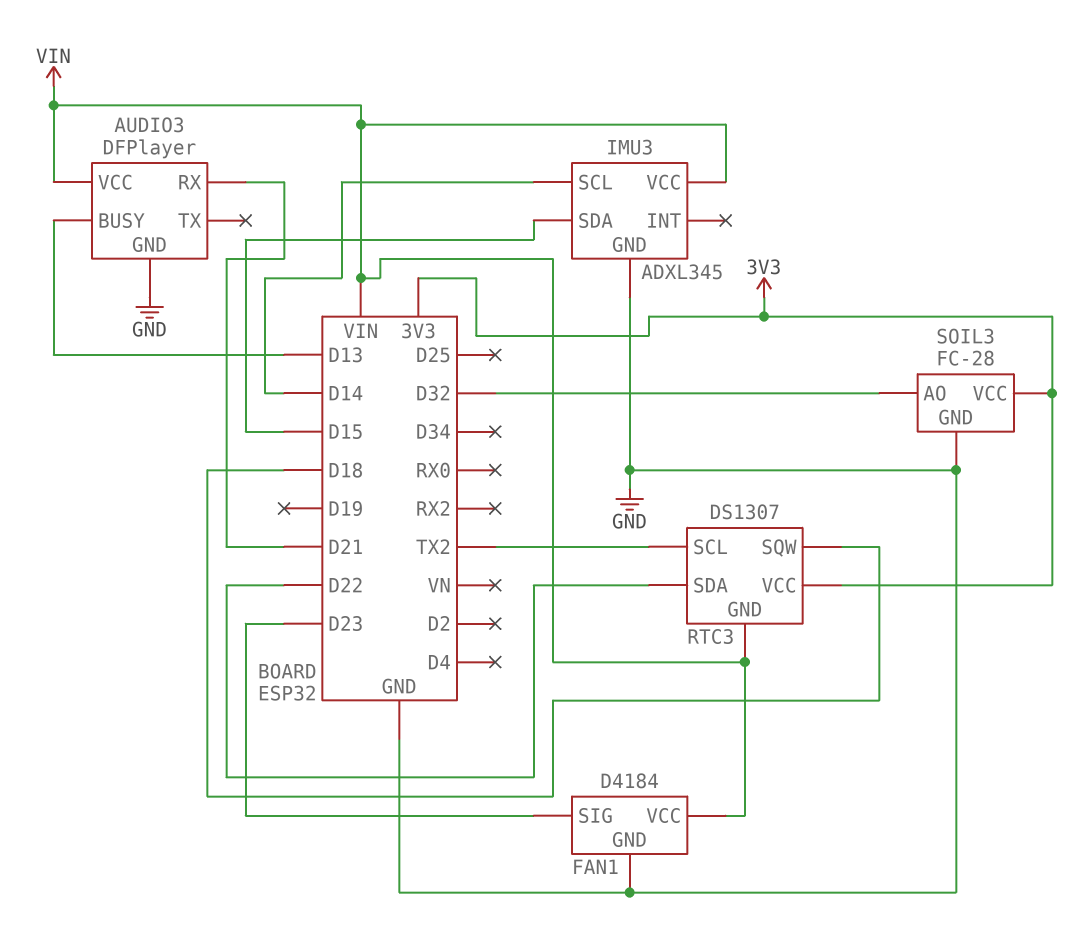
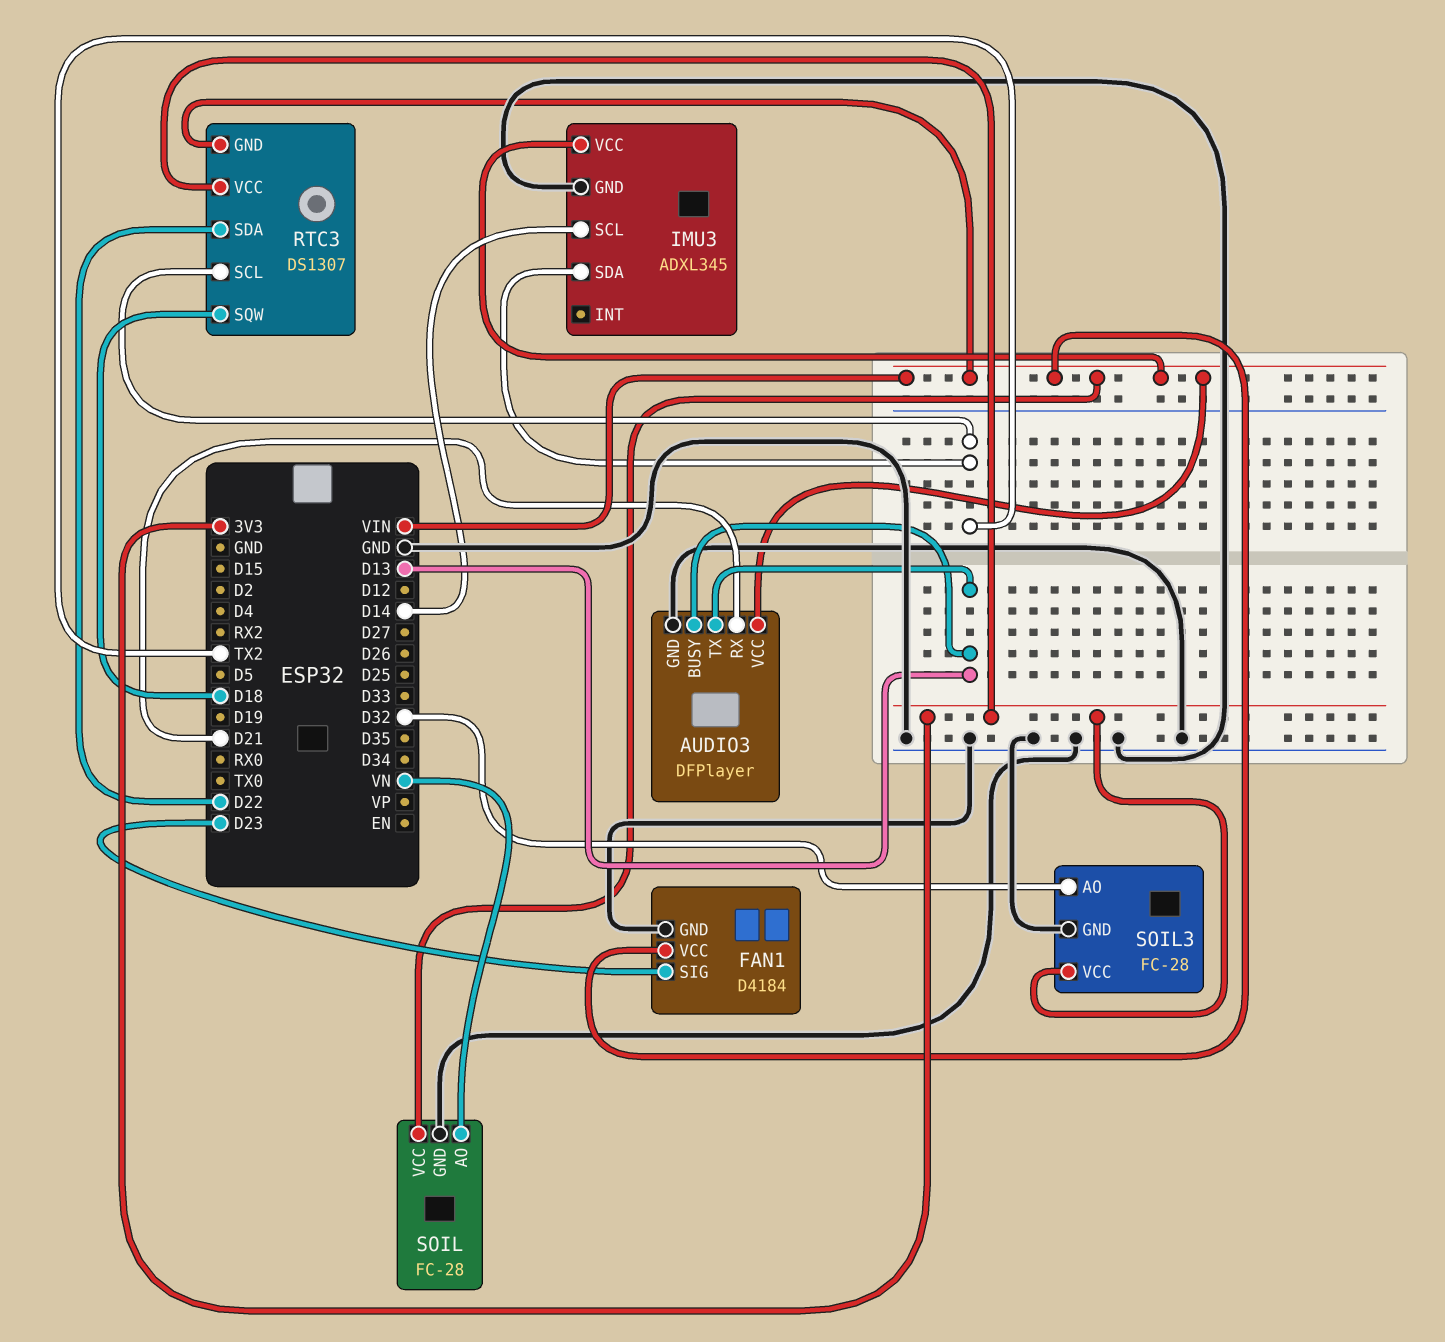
AUDIO3 pin TX: none -> D13
IMU3 pin SDA: D15 -> TX2
SOIL: none -> FC-28
SOIL pin AO: none -> VN
SOIL pin GND: none -> GND
SOIL pin VCC: none -> VIN

